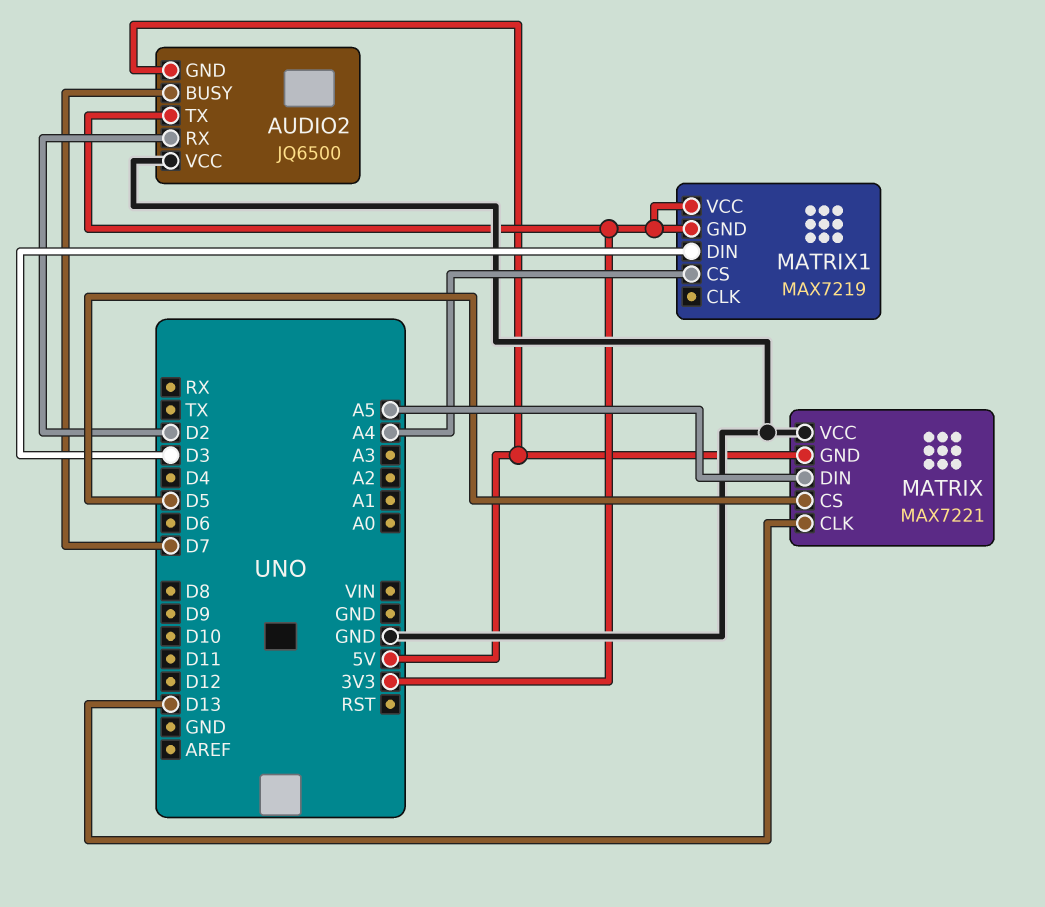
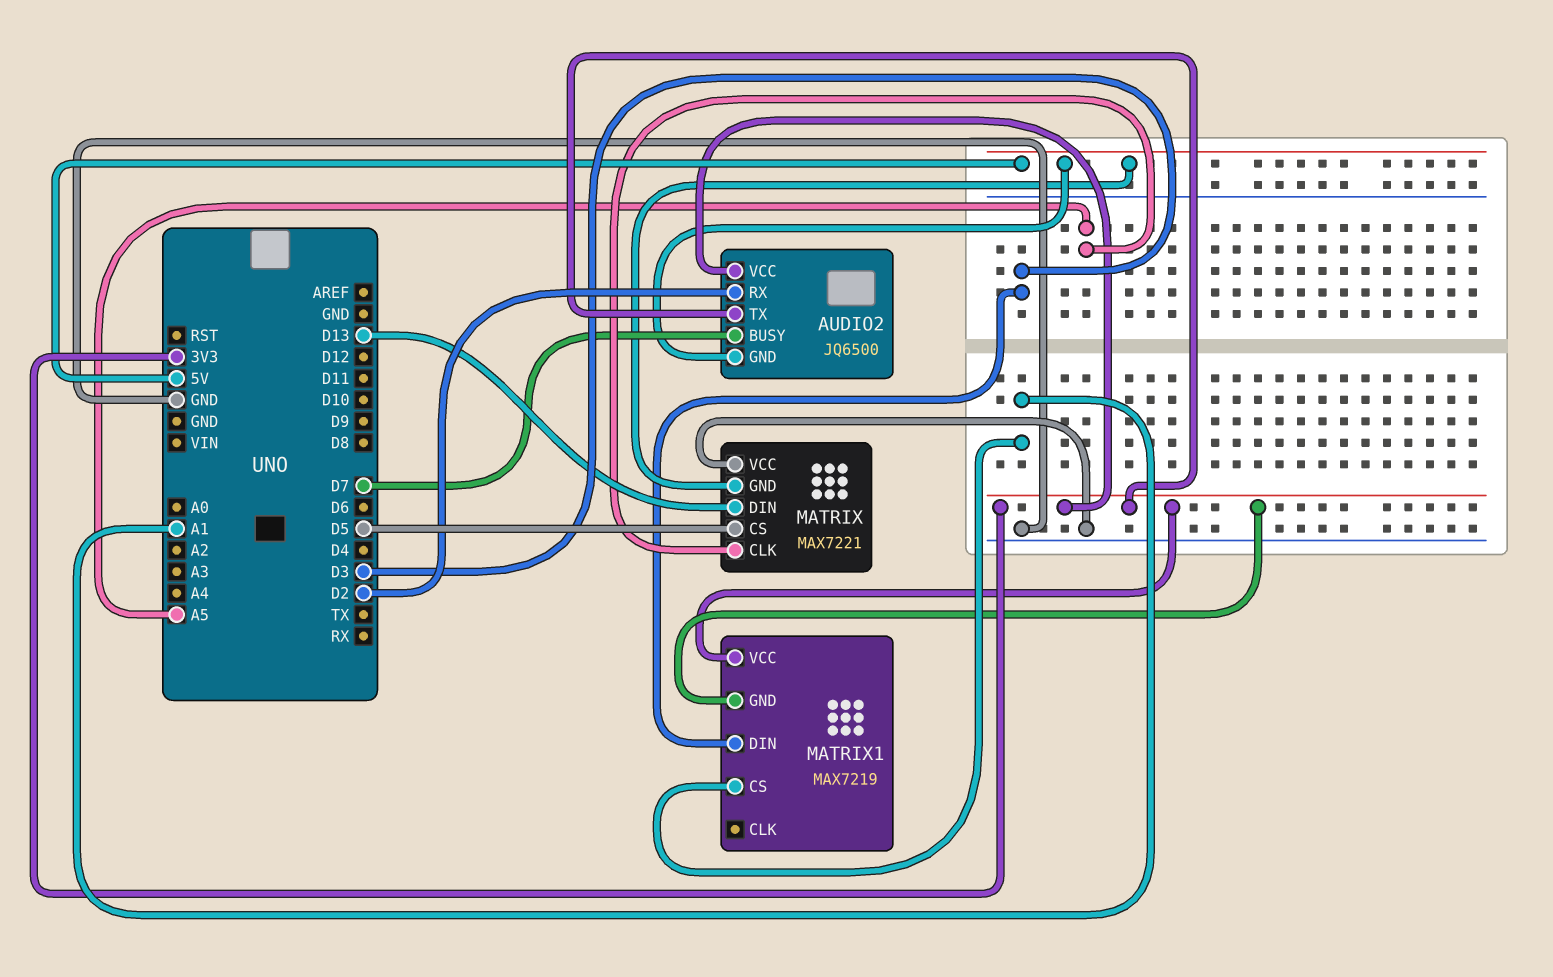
AUDIO2 pin VCC: GND -> 3V3
MATRIX pin CLK: D13 -> A5
MATRIX pin DIN: A5 -> D13
MATRIX1 pin CS: A4 -> A1

